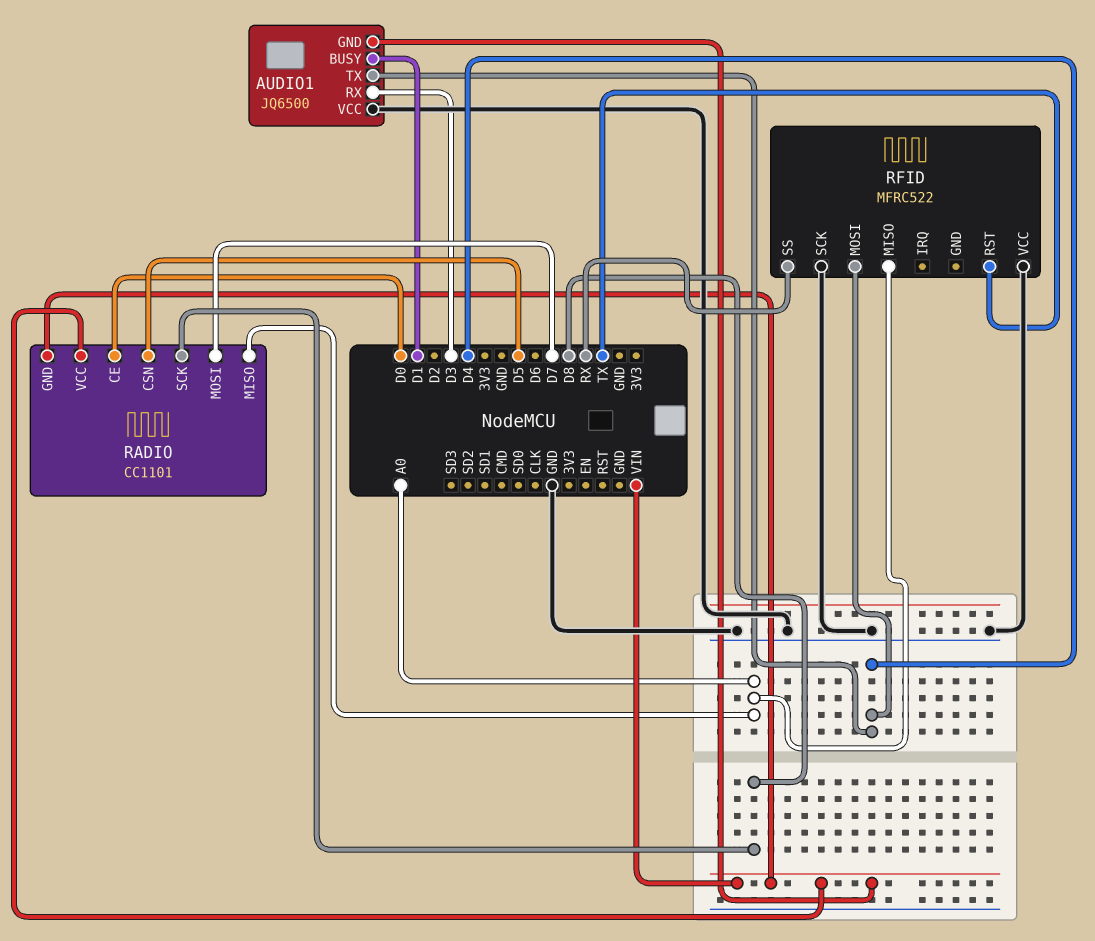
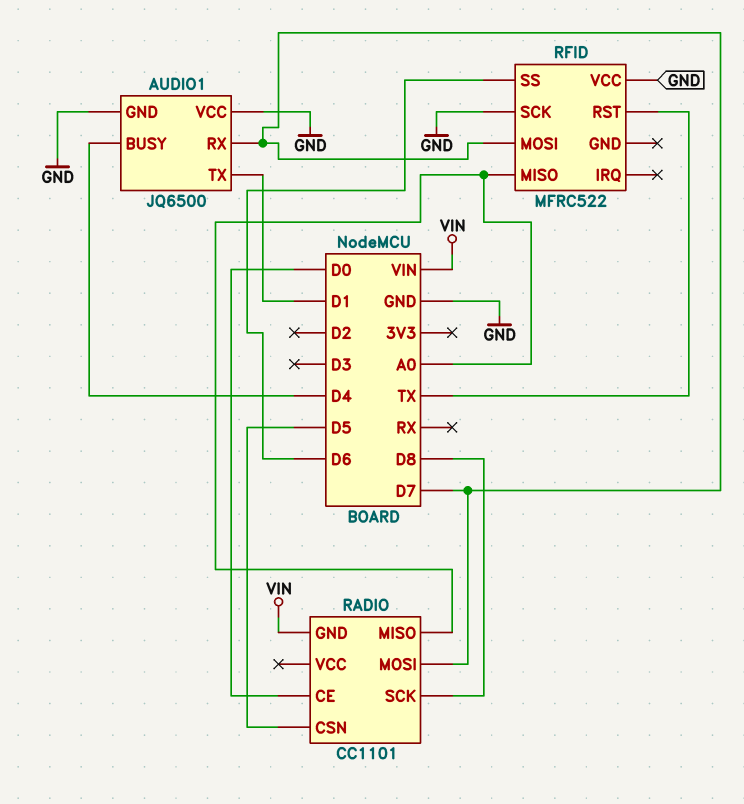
AUDIO1 pin BUSY: D1 -> D4
AUDIO1 pin GND: VIN -> GND
AUDIO1 pin RX: D3 -> D7
AUDIO1 pin TX: D4 -> D1
RADIO pin VCC: VIN -> none
RFID pin MOSI: D4 -> D7
RFID pin SS: RX -> D6

